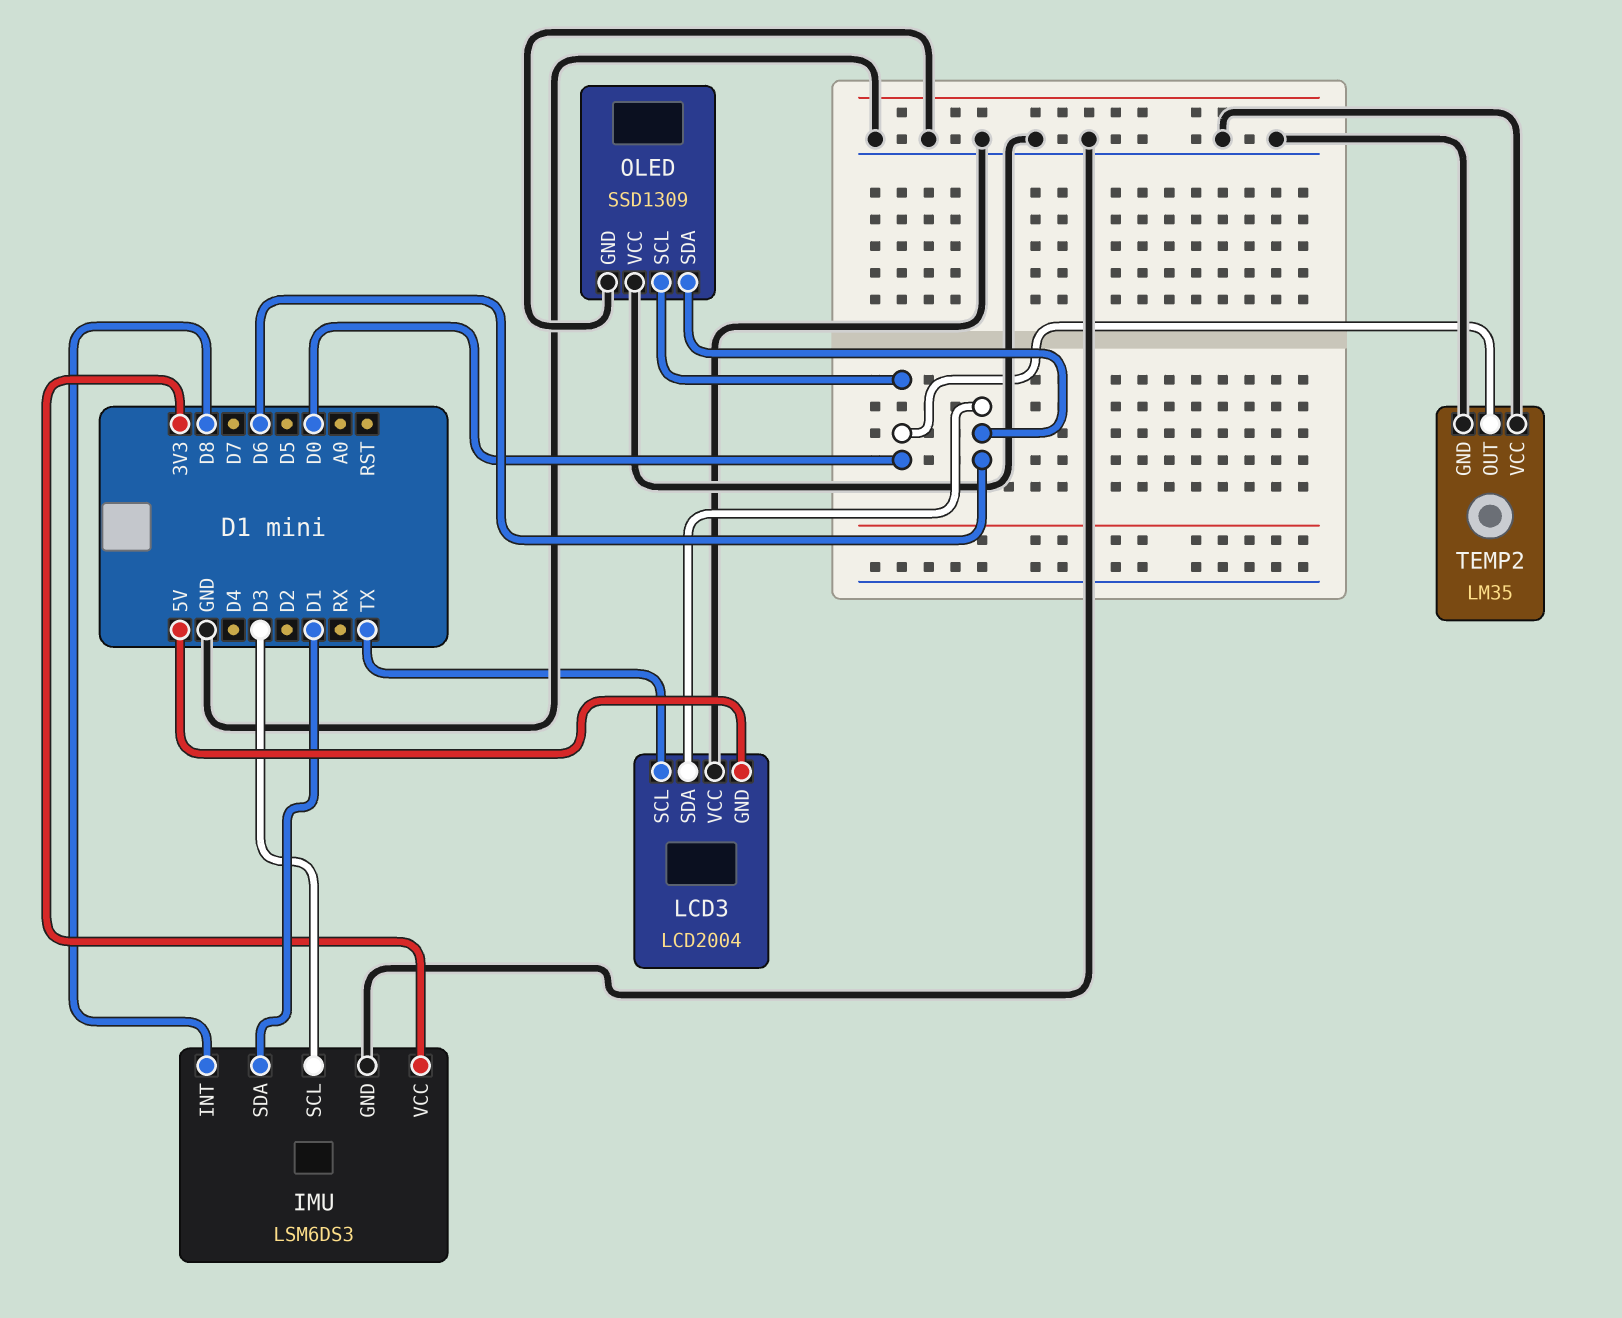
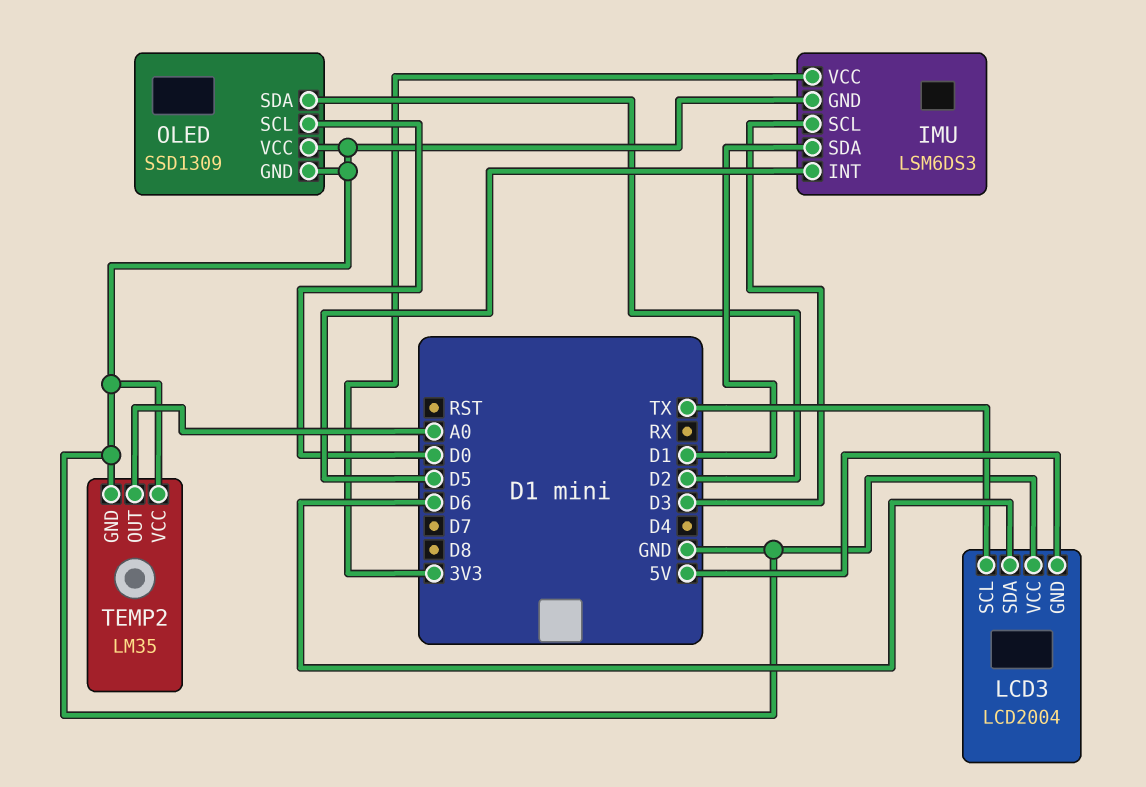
IMU pin INT: D8 -> D5
OLED pin SDA: D6 -> D2
TEMP2 pin OUT: D0 -> A0

